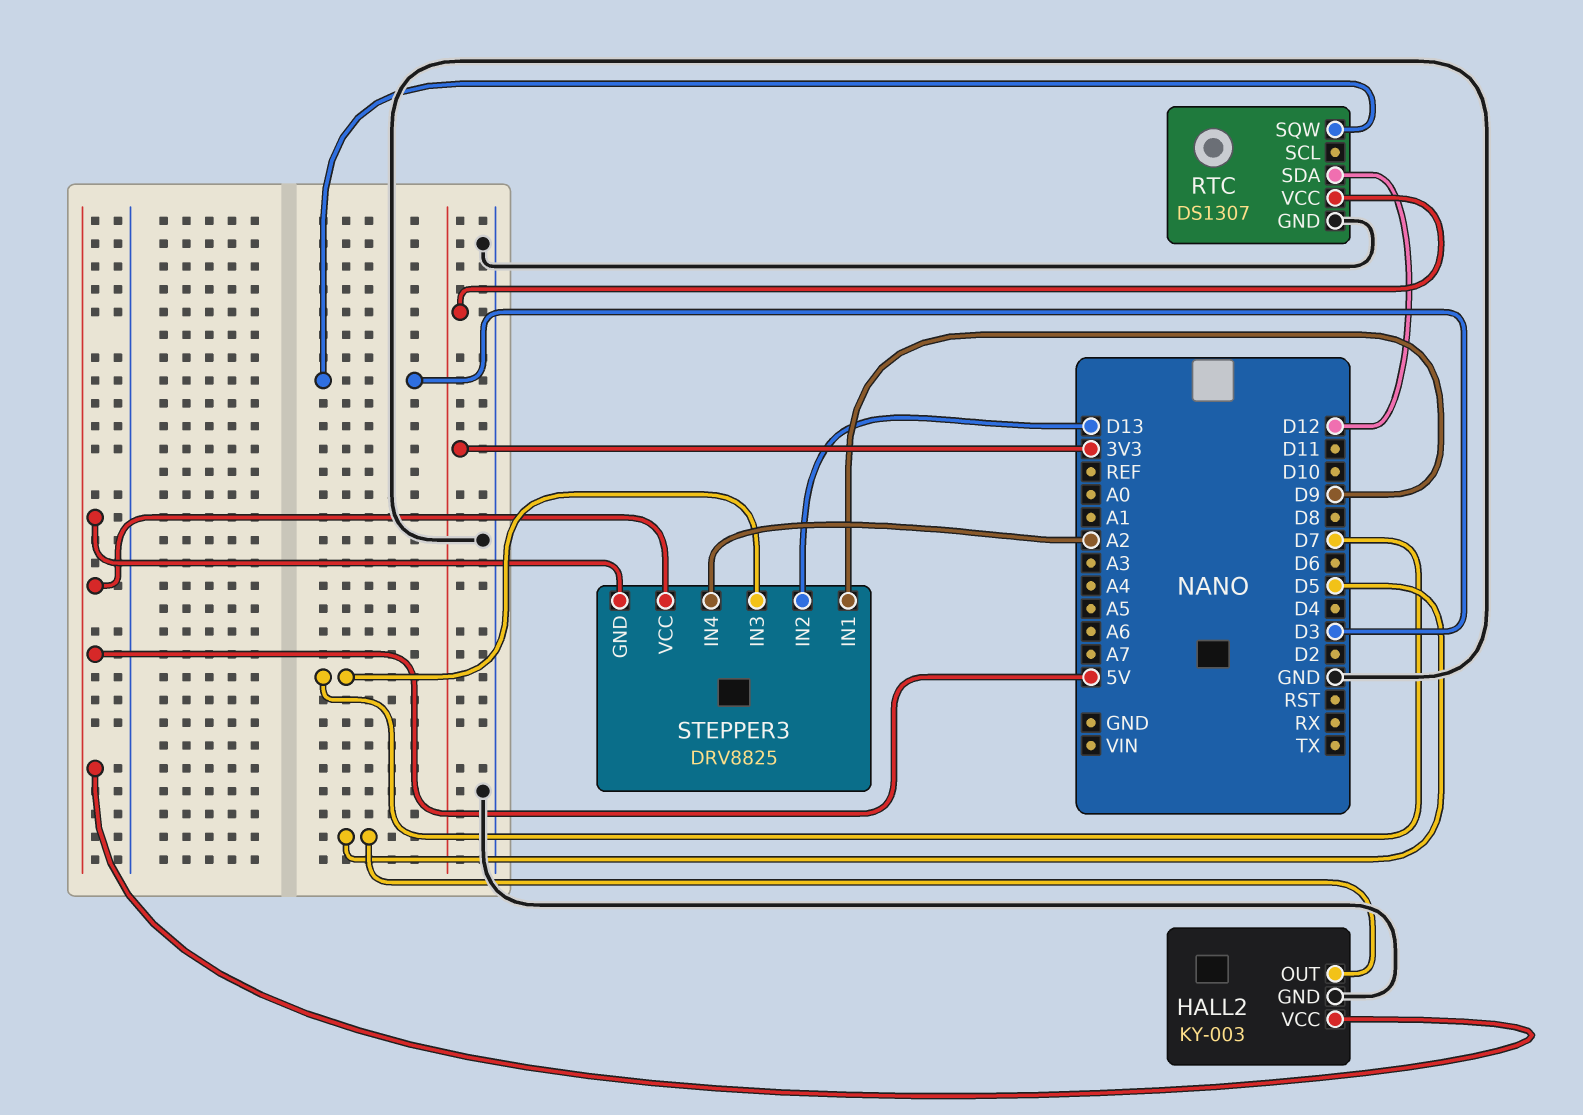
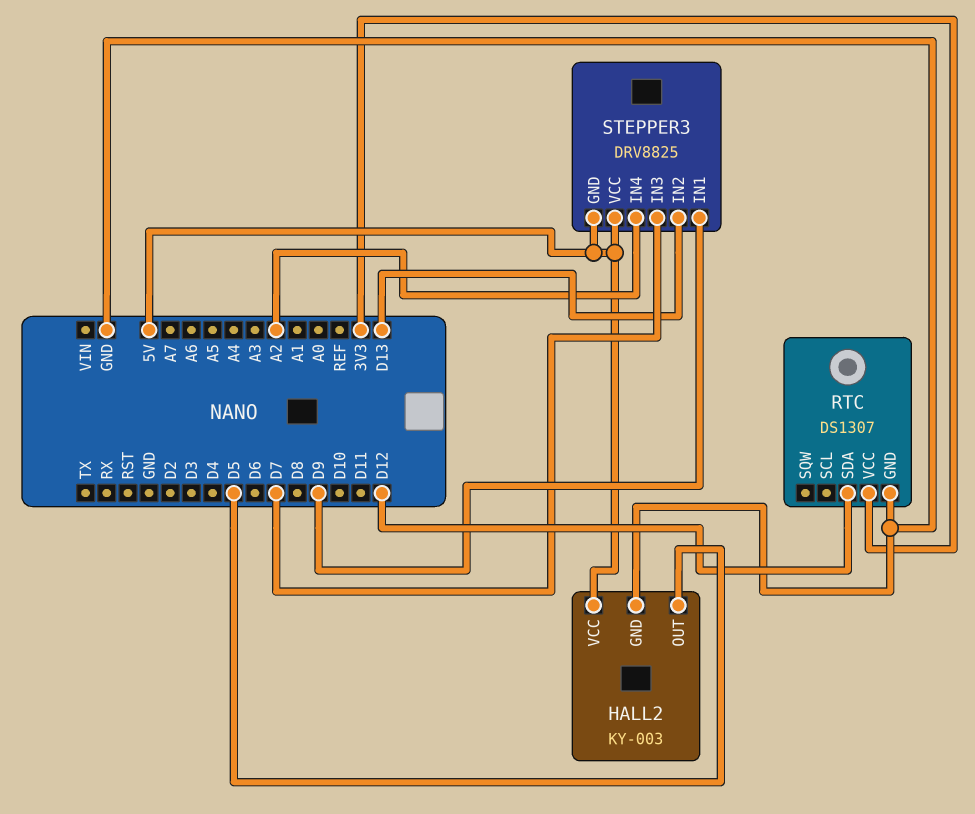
RTC pin SQW: D3 -> none

